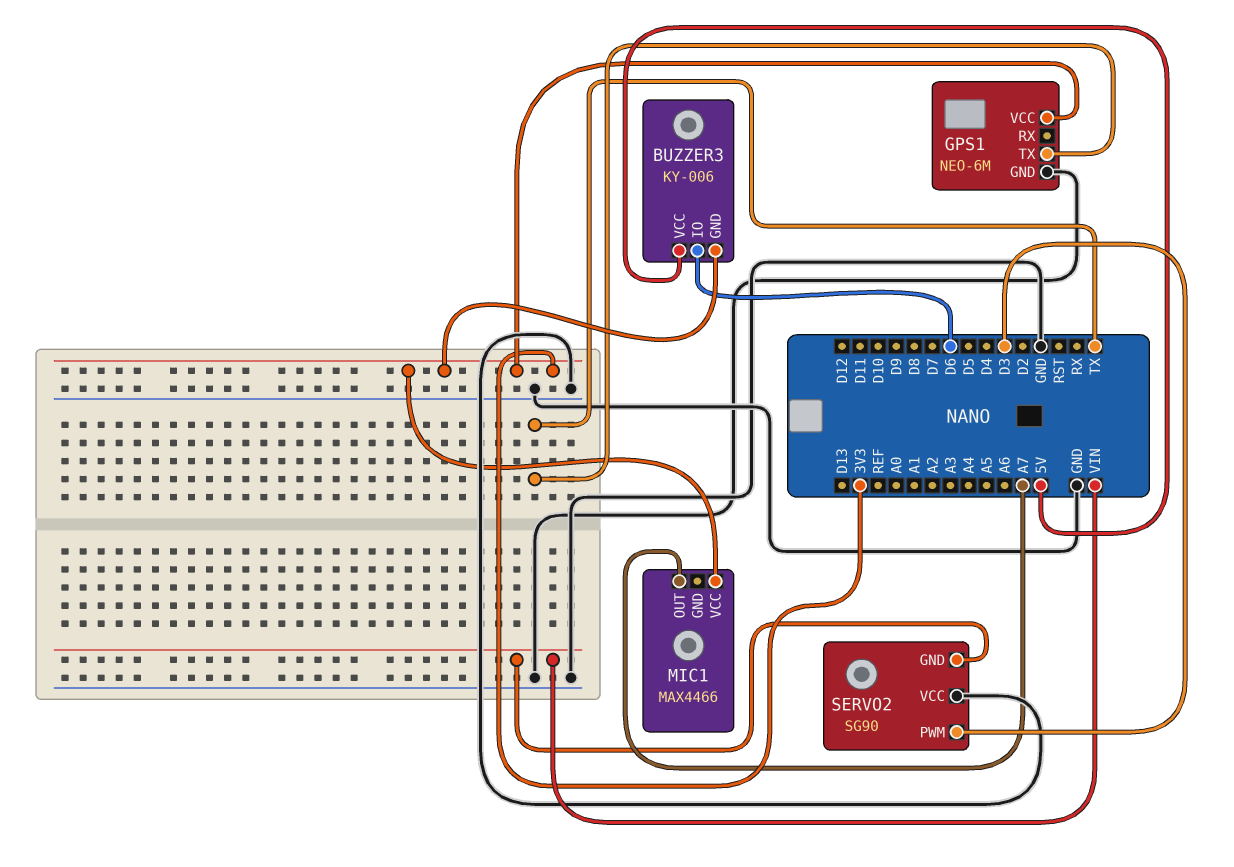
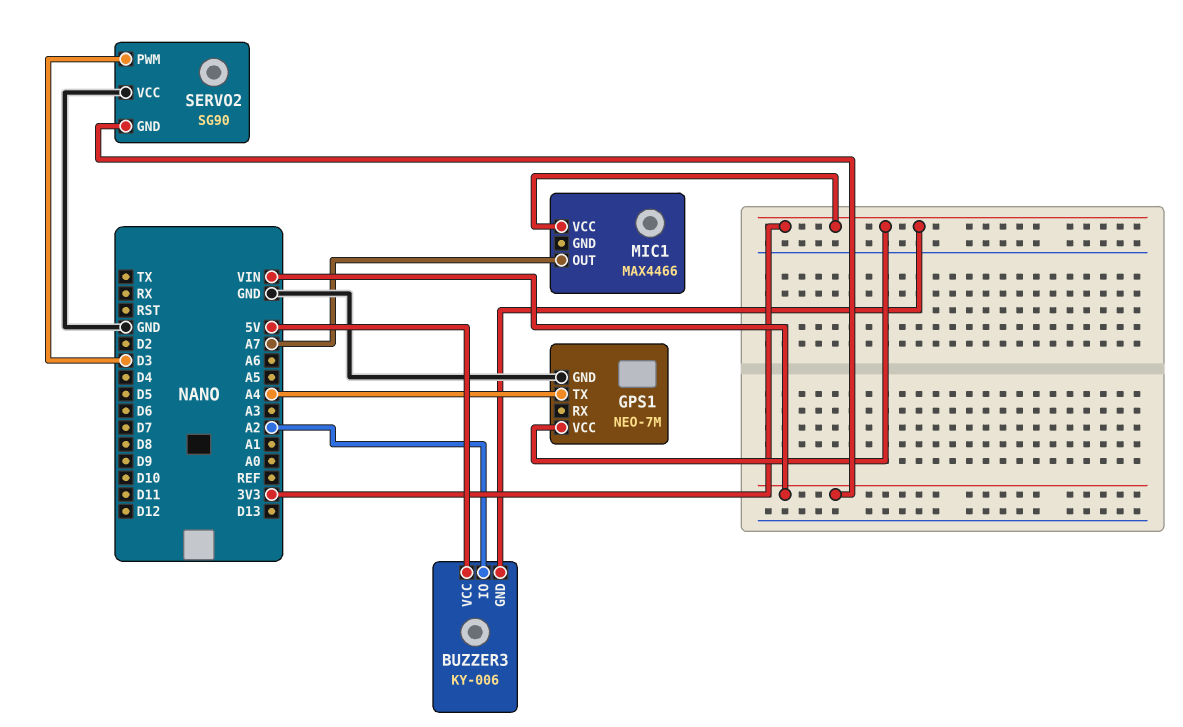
BUZZER3 pin IO: D6 -> A2
GPS1: NEO-6M -> NEO-7M
GPS1 pin TX: TX -> A4

